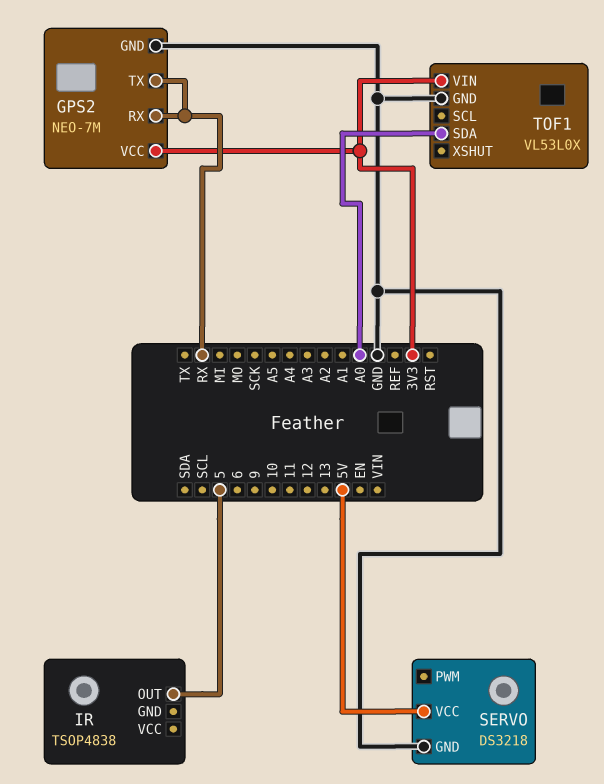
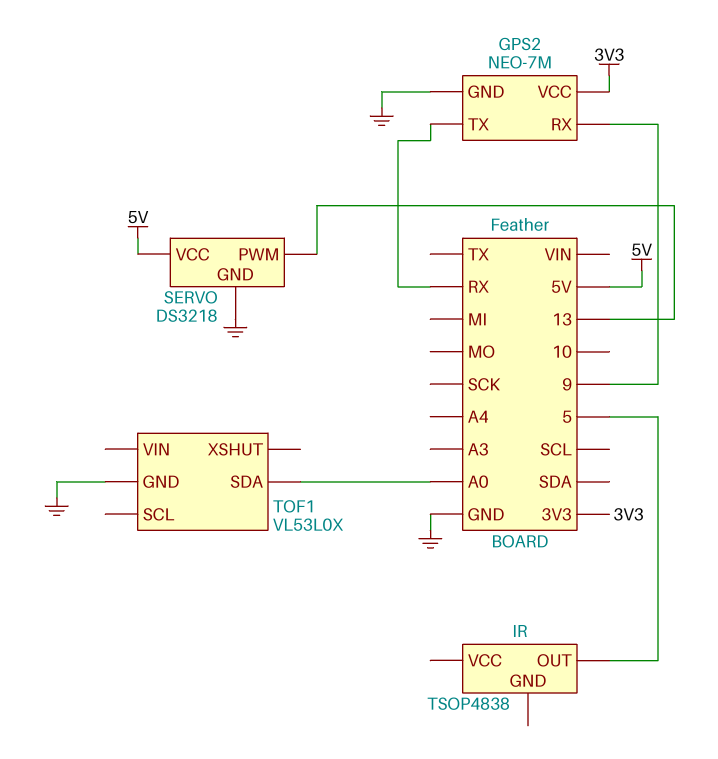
GPS2 pin RX: RX -> 9
SERVO pin PWM: none -> 13
TOF1 pin VIN: 3V3 -> none

